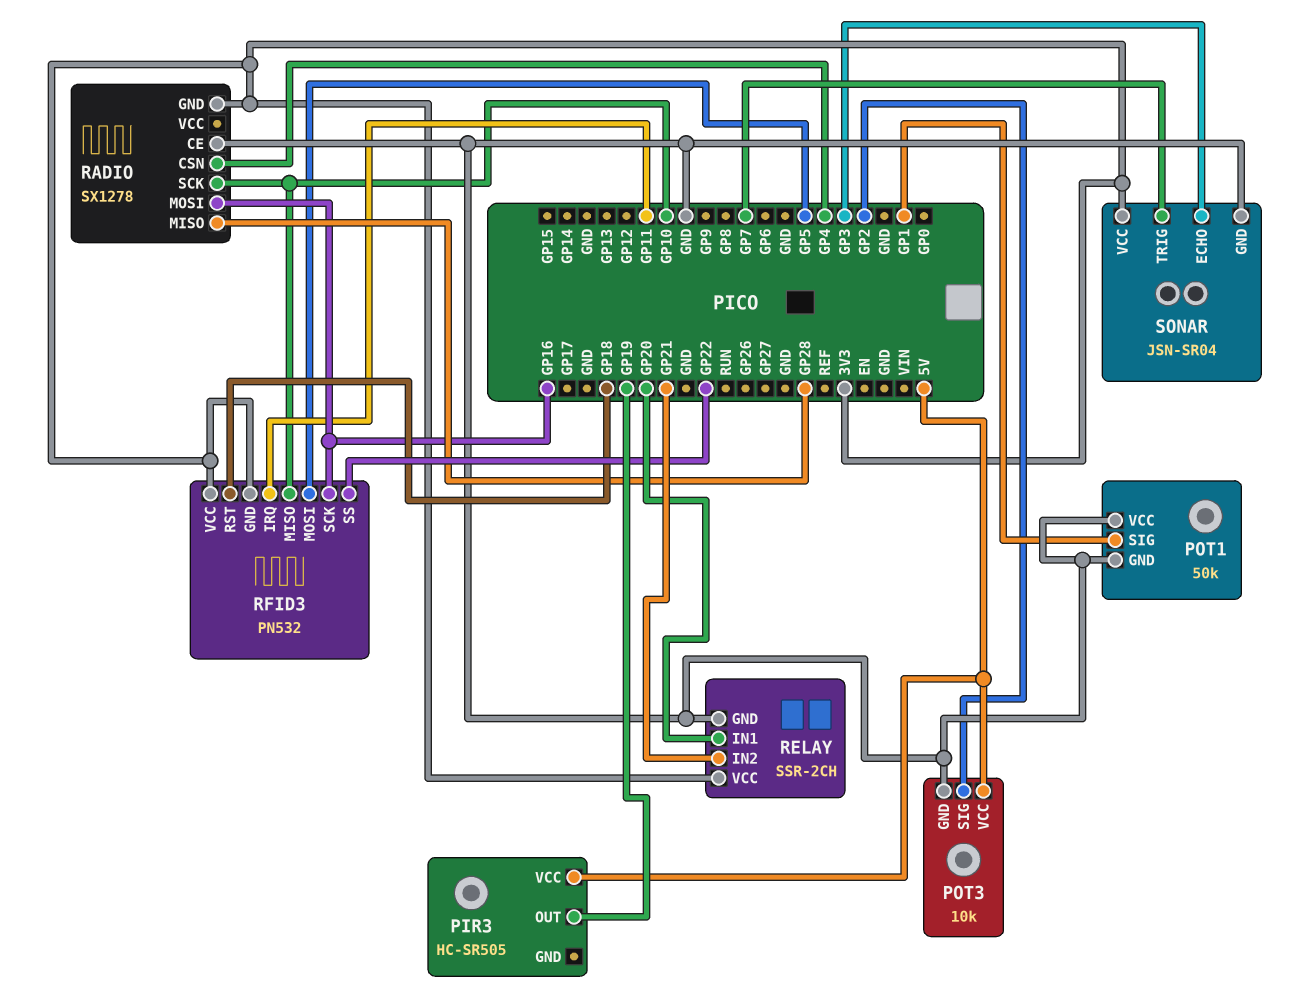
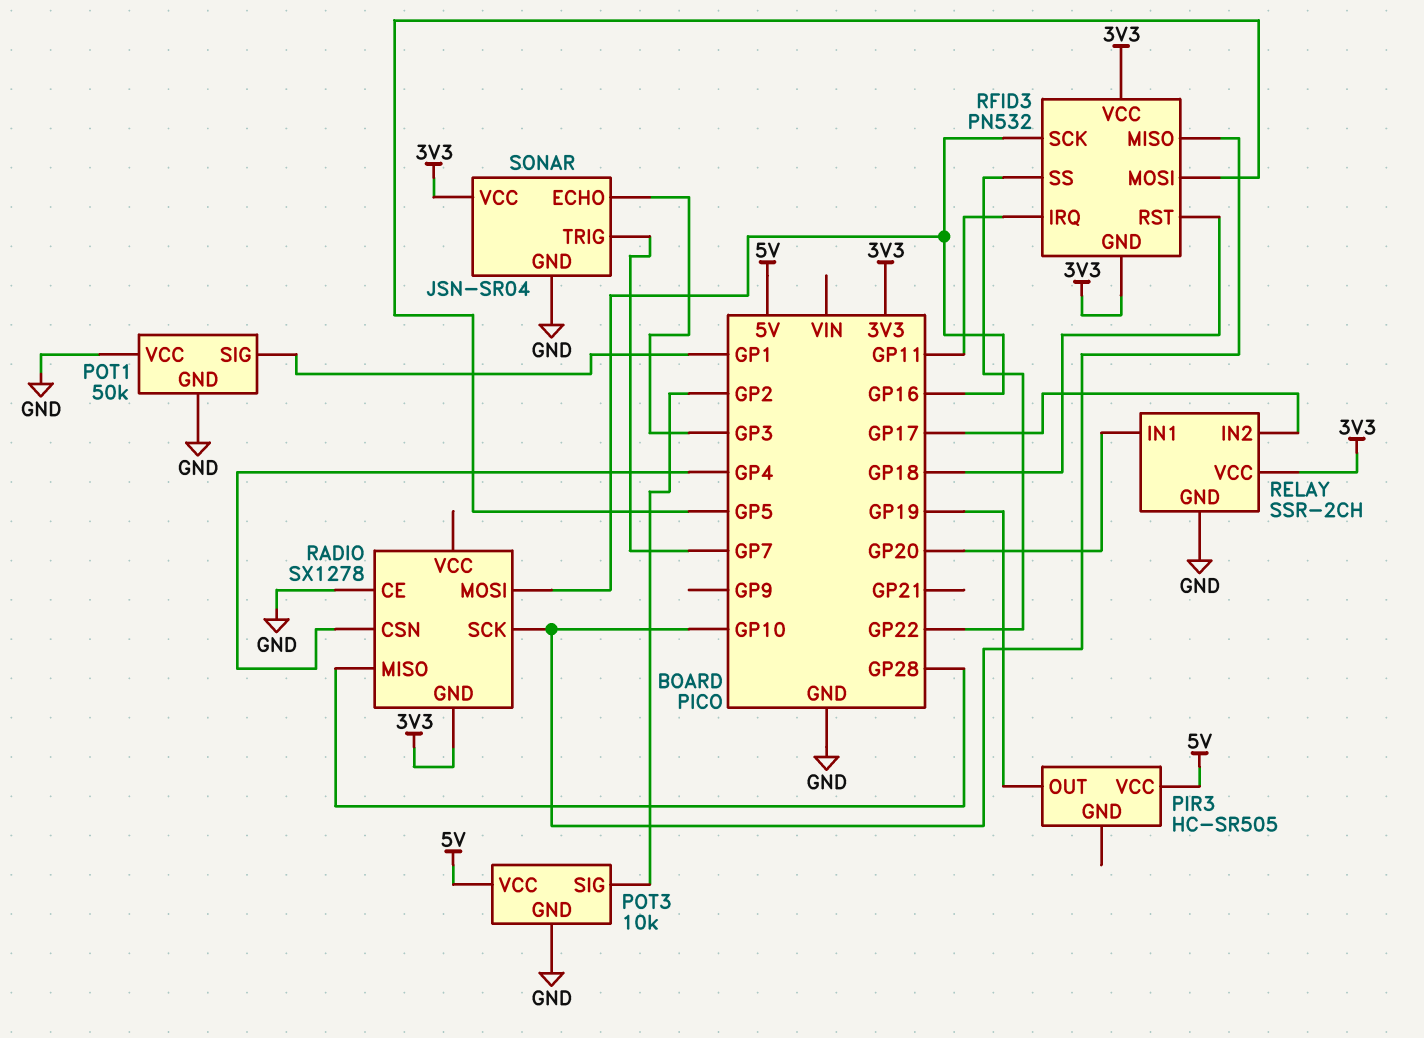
RELAY pin IN2: GP21 -> GP17

